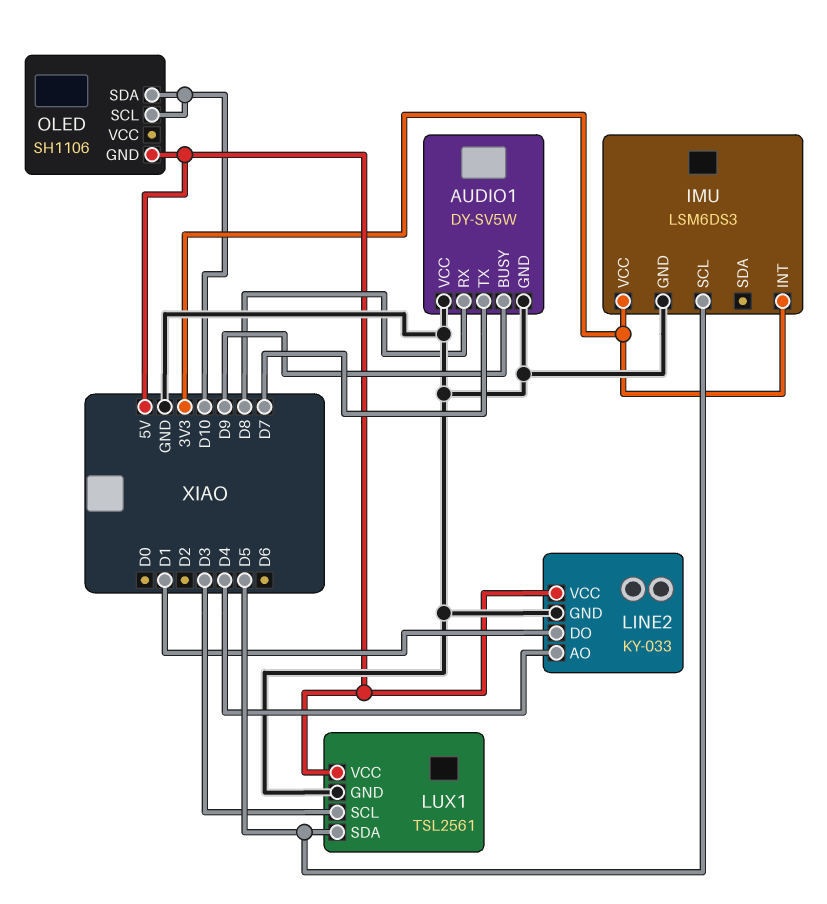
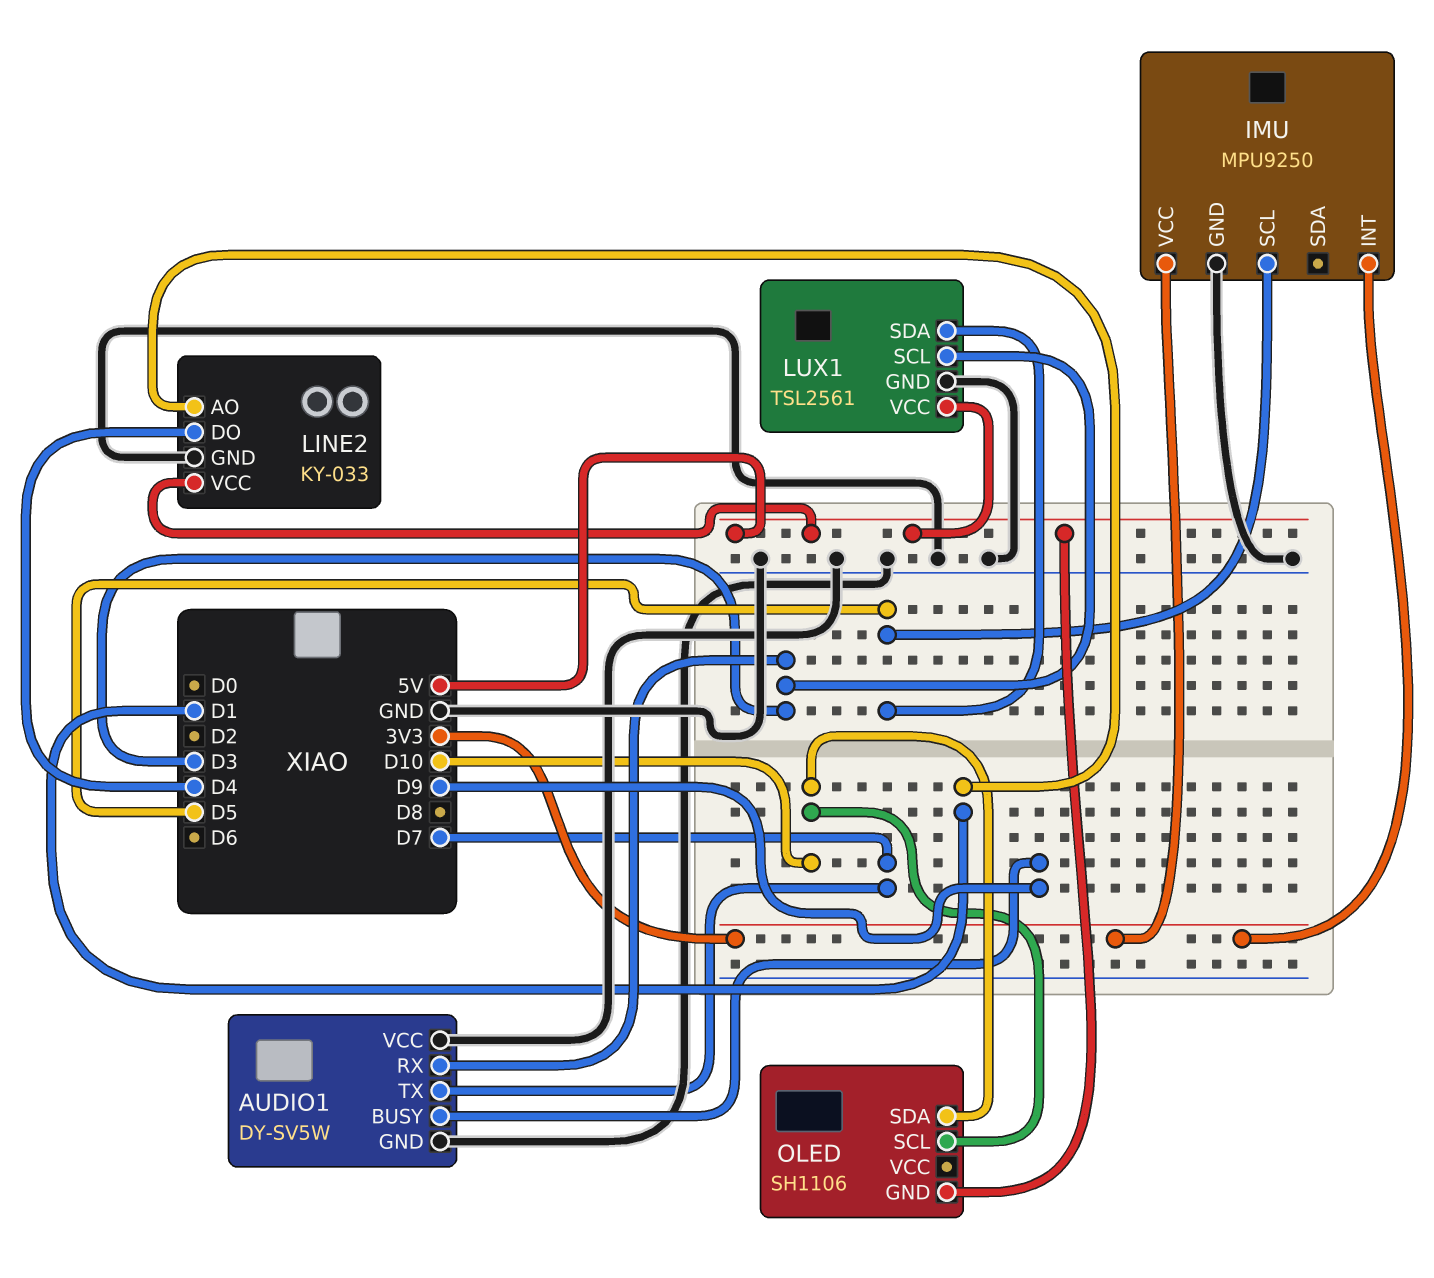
AUDIO1 pin RX: D8 -> D3
IMU: LSM6DS3 -> MPU9250
LINE2 pin AO: D4 -> D1
LINE2 pin DO: D1 -> D4

